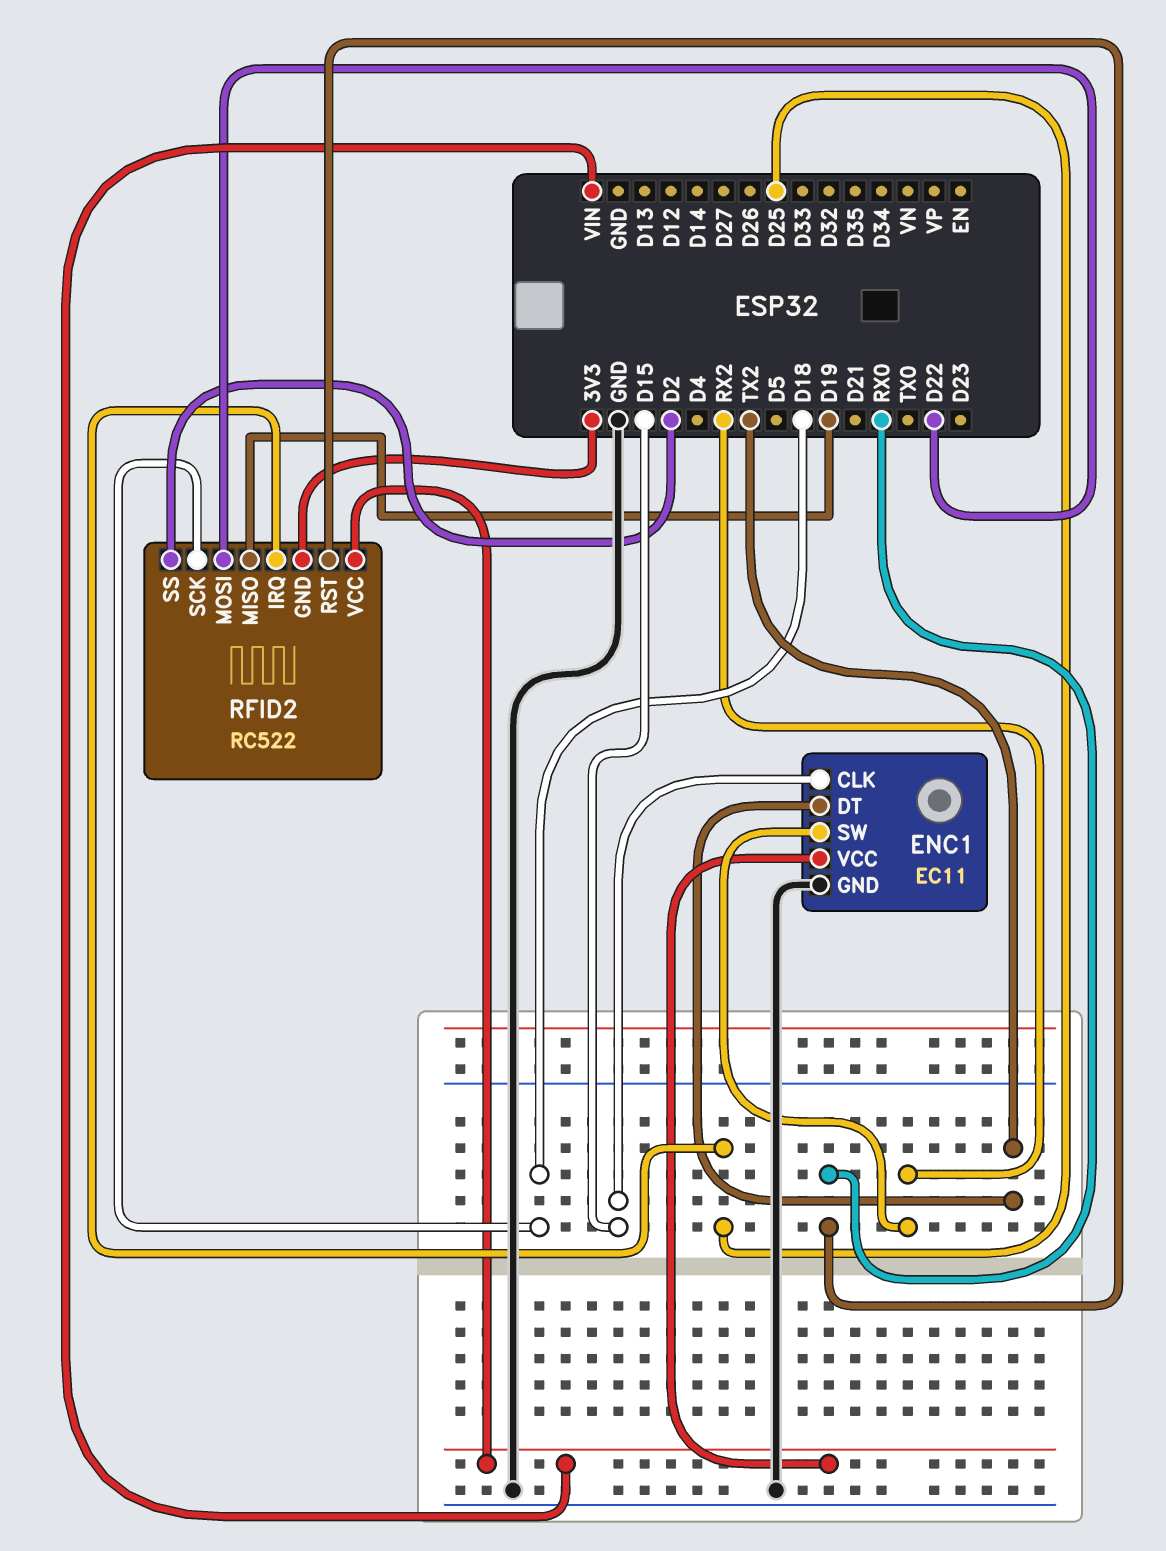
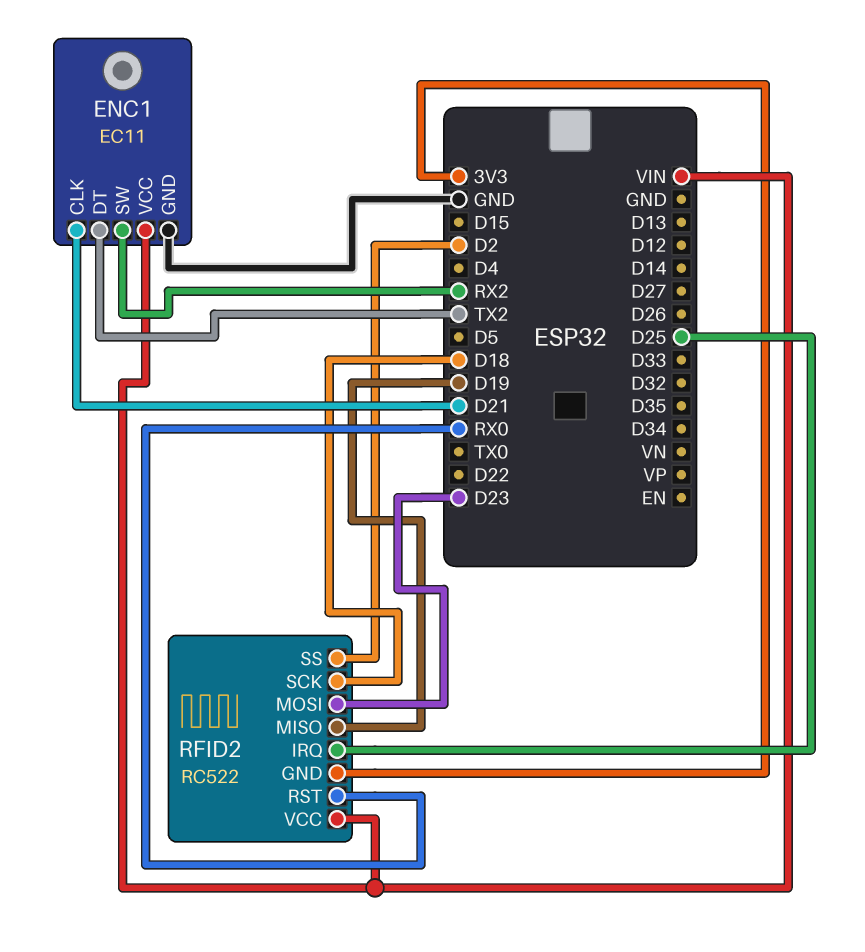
ENC1 pin CLK: D15 -> D21
RFID2 pin MOSI: D22 -> D23

